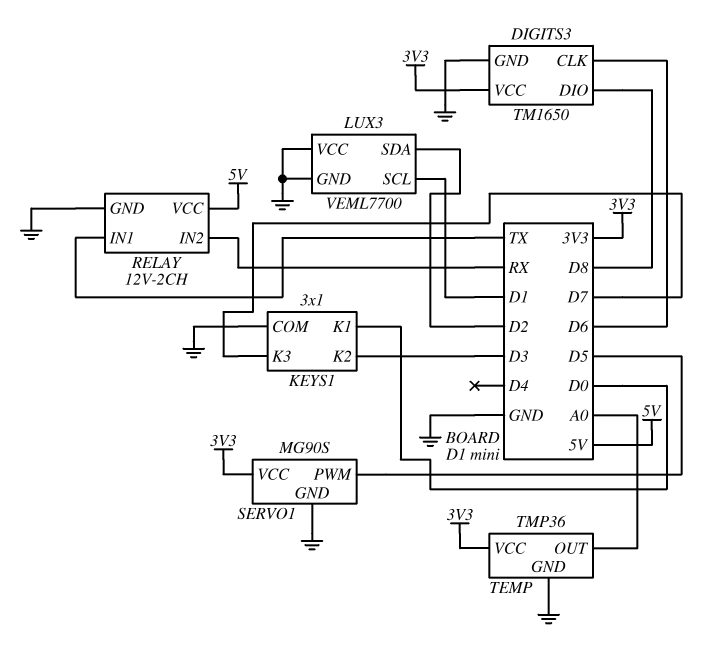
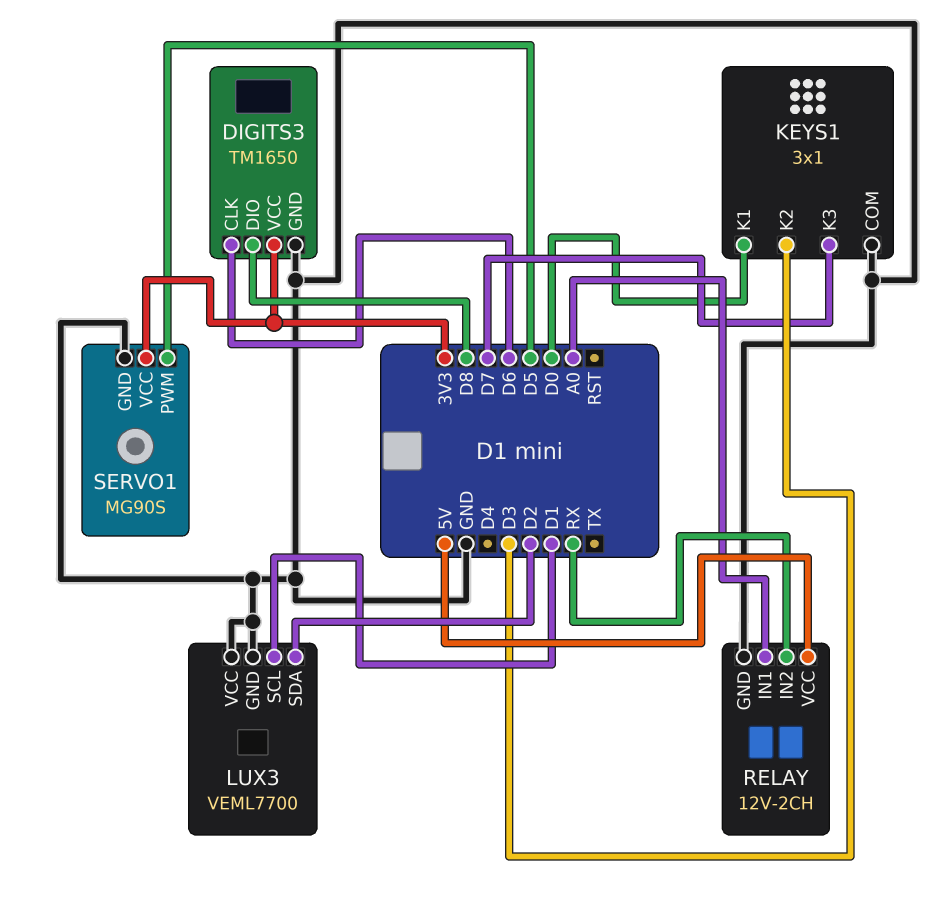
RELAY pin IN1: TX -> A0
TEMP: TMP36 -> none
TEMP pin GND: GND -> none
TEMP pin OUT: A0 -> none
TEMP pin VCC: 3V3 -> none

